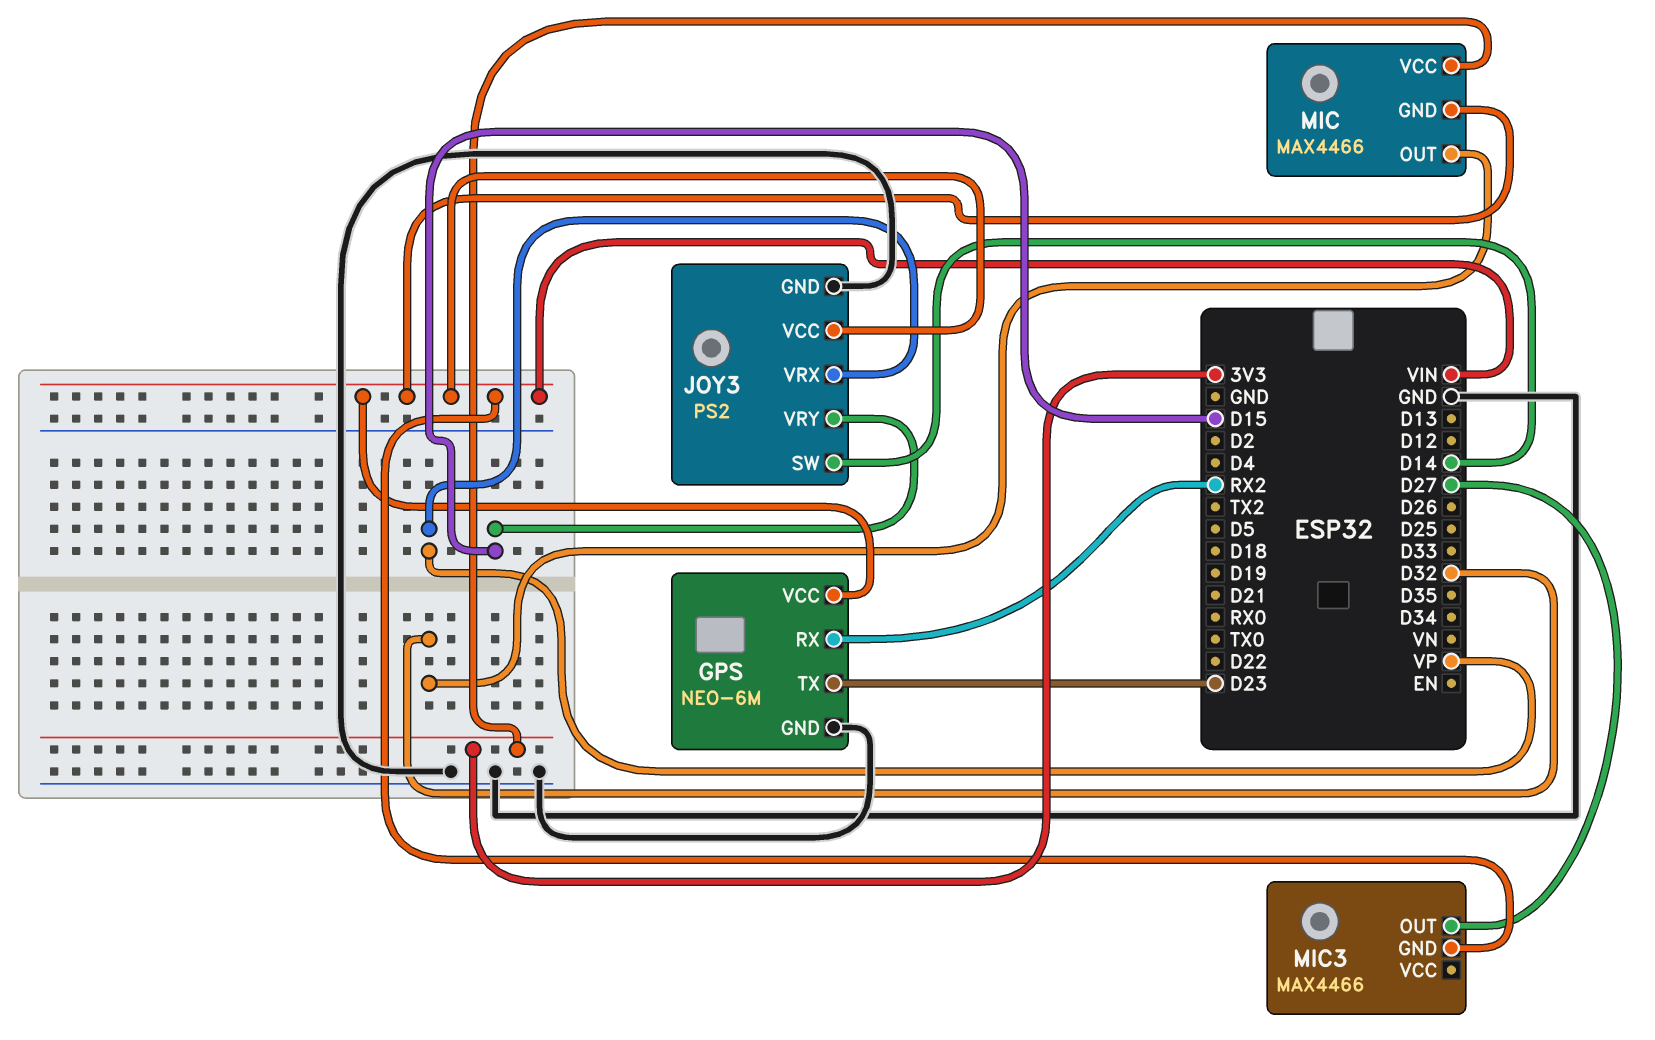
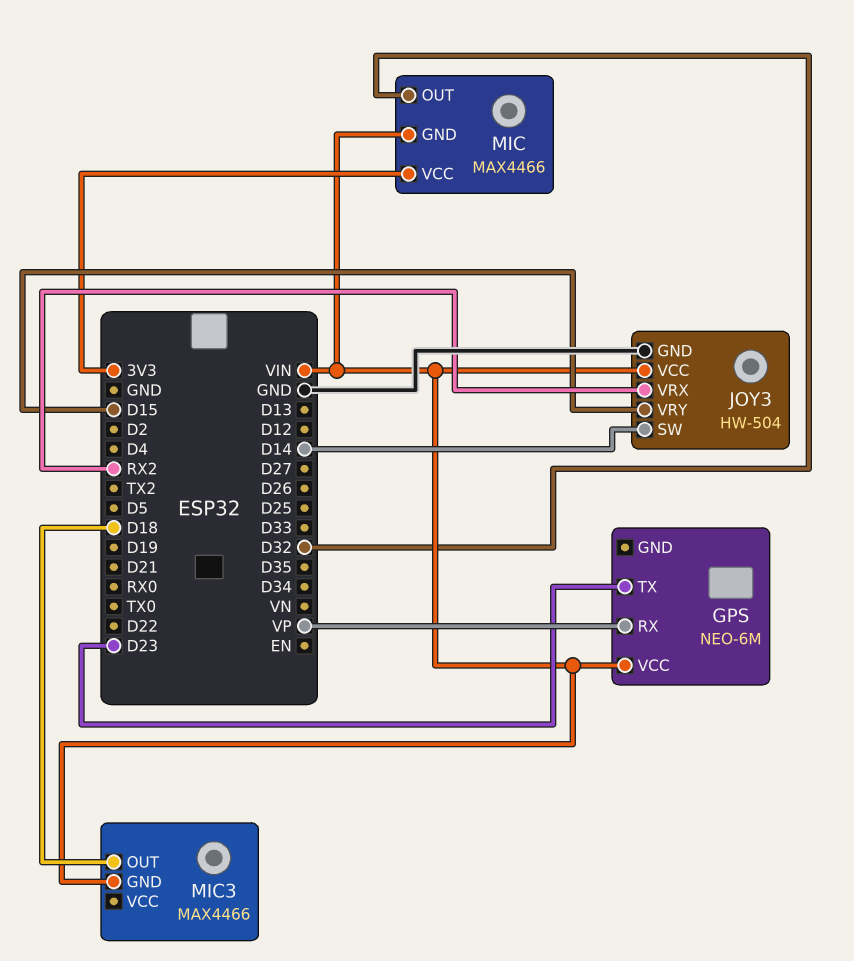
GPS pin GND: GND -> none
GPS pin RX: RX2 -> VP
JOY3: PS2 -> HW-504
JOY3 pin VRX: VP -> RX2
MIC3 pin OUT: D27 -> D18

